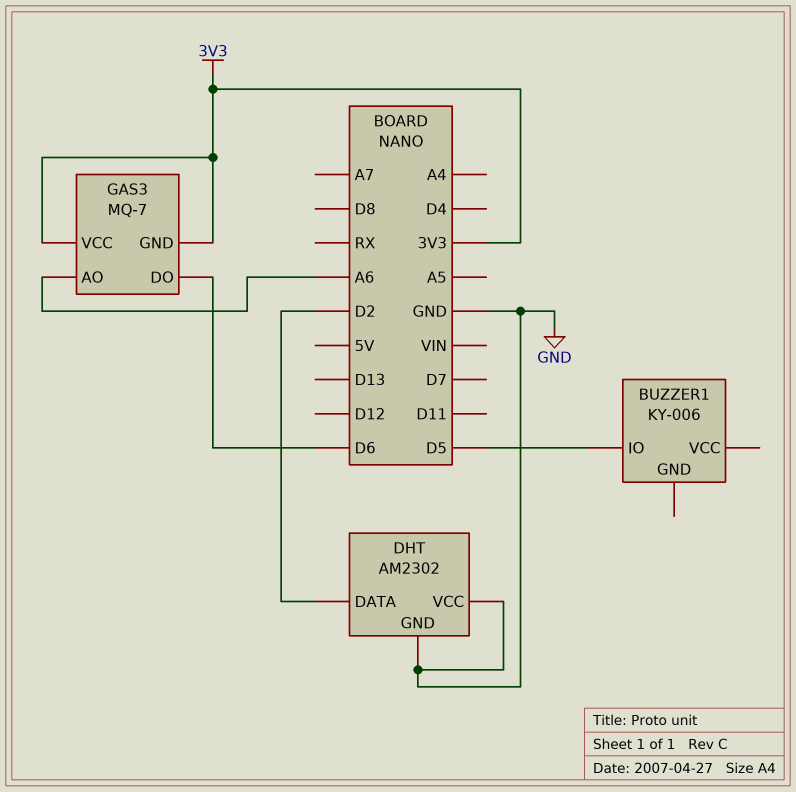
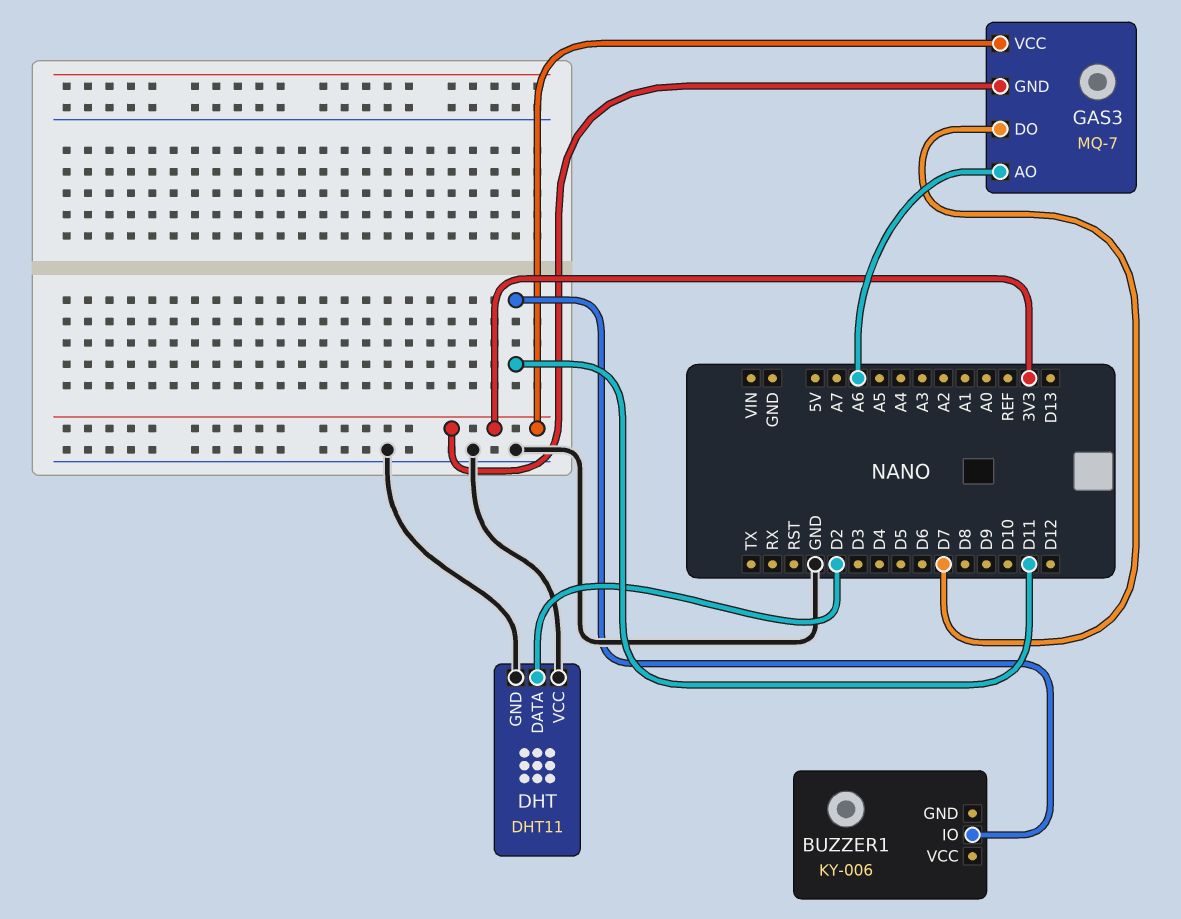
BUZZER1 pin IO: D5 -> D11
DHT: AM2302 -> DHT11
GAS3 pin DO: D6 -> D7

